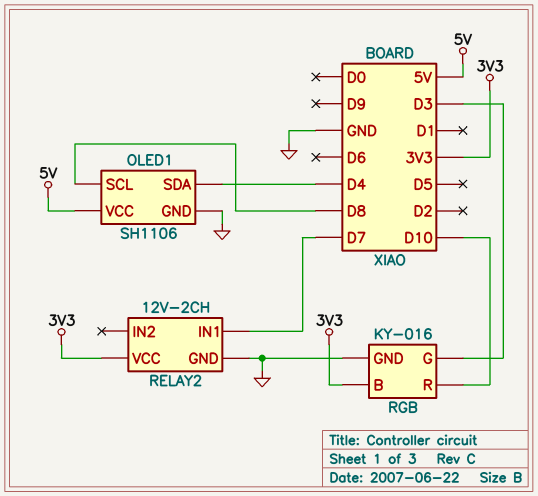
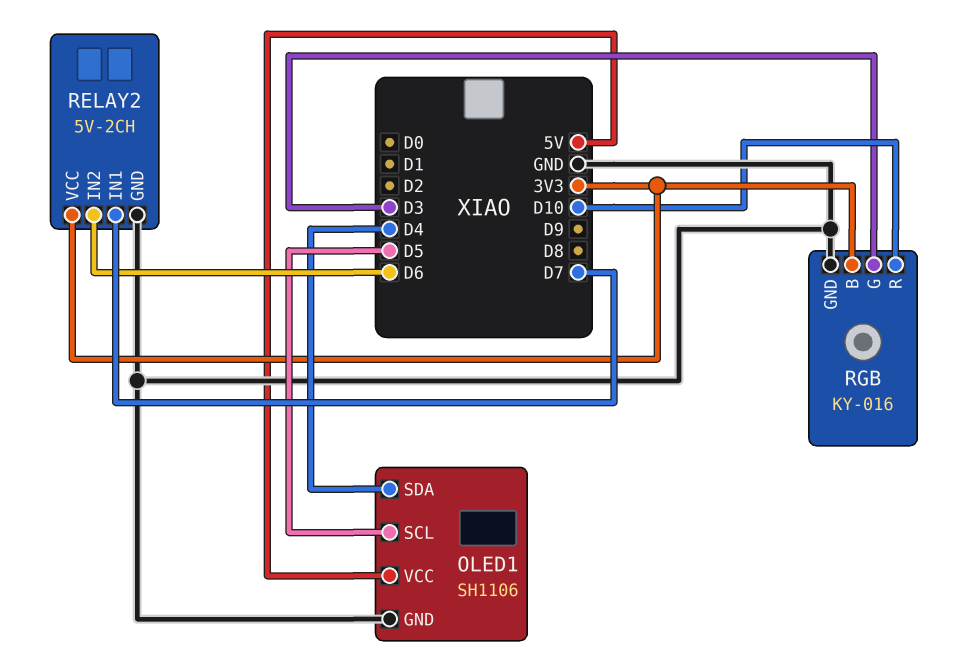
OLED1 pin SCL: D8 -> D5
RELAY2: 12V-2CH -> 5V-2CH
RELAY2 pin IN2: none -> D6

